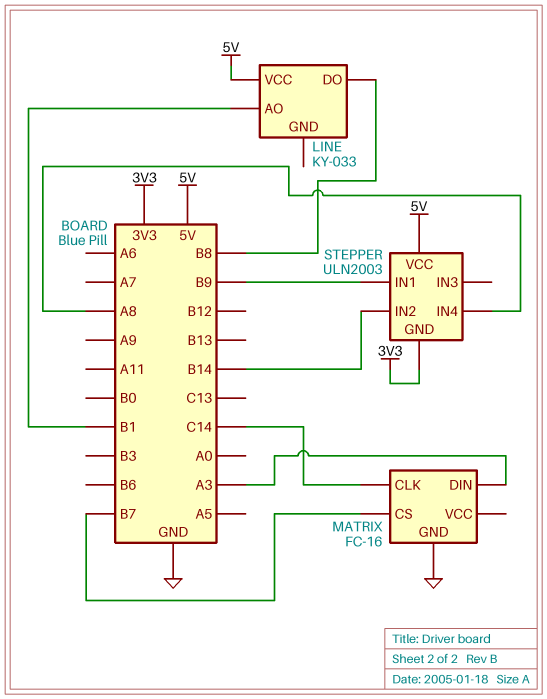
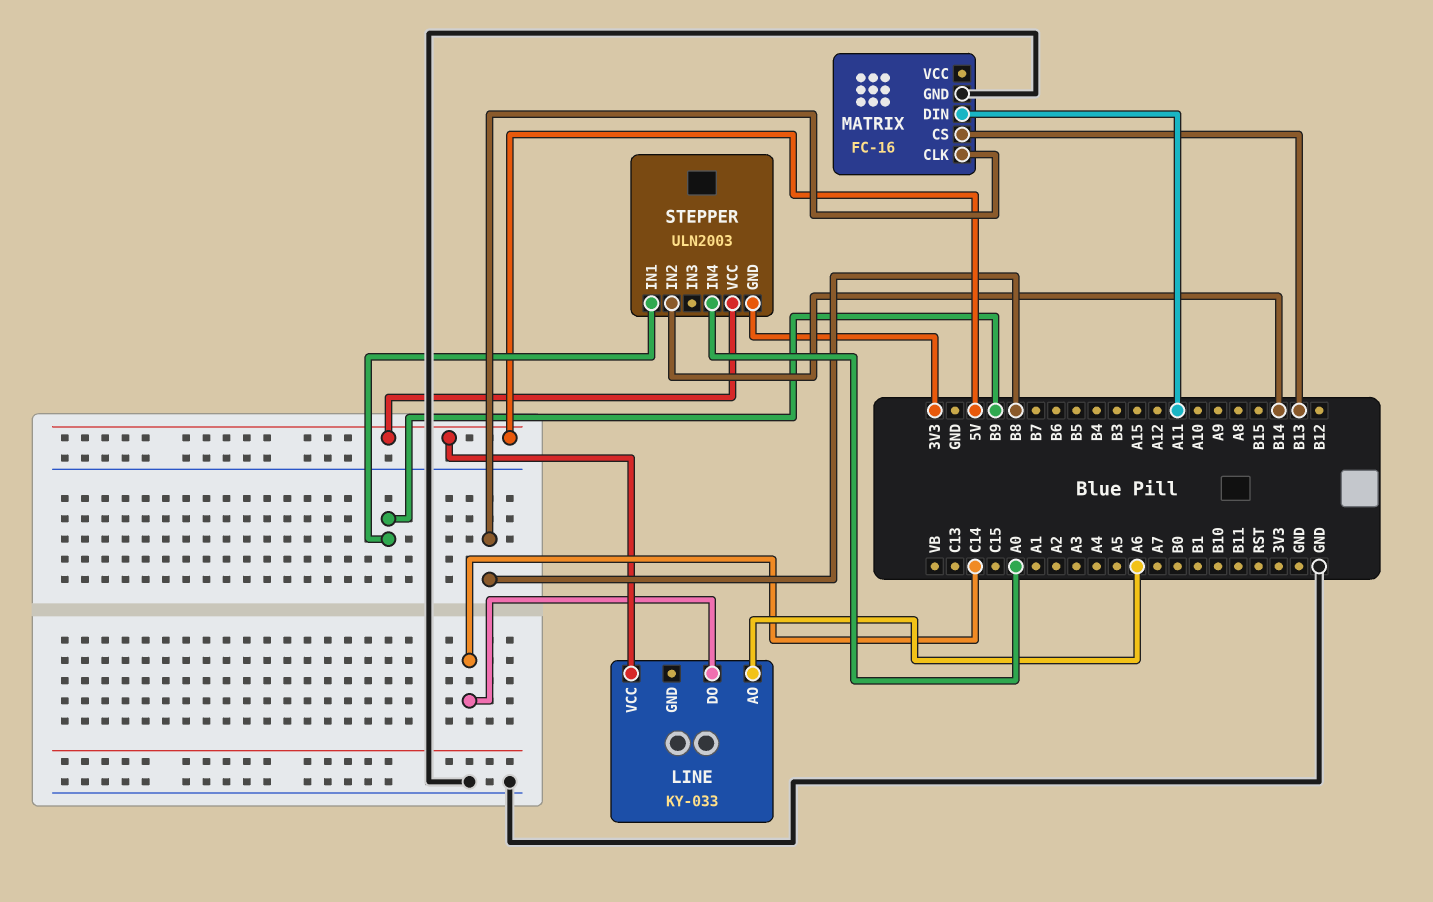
LINE pin AO: B1 -> A6
LINE pin DO: B8 -> C14
MATRIX pin CLK: C14 -> B8
MATRIX pin CS: B7 -> B13
MATRIX pin DIN: A3 -> A11
STEPPER pin IN4: A8 -> A0

